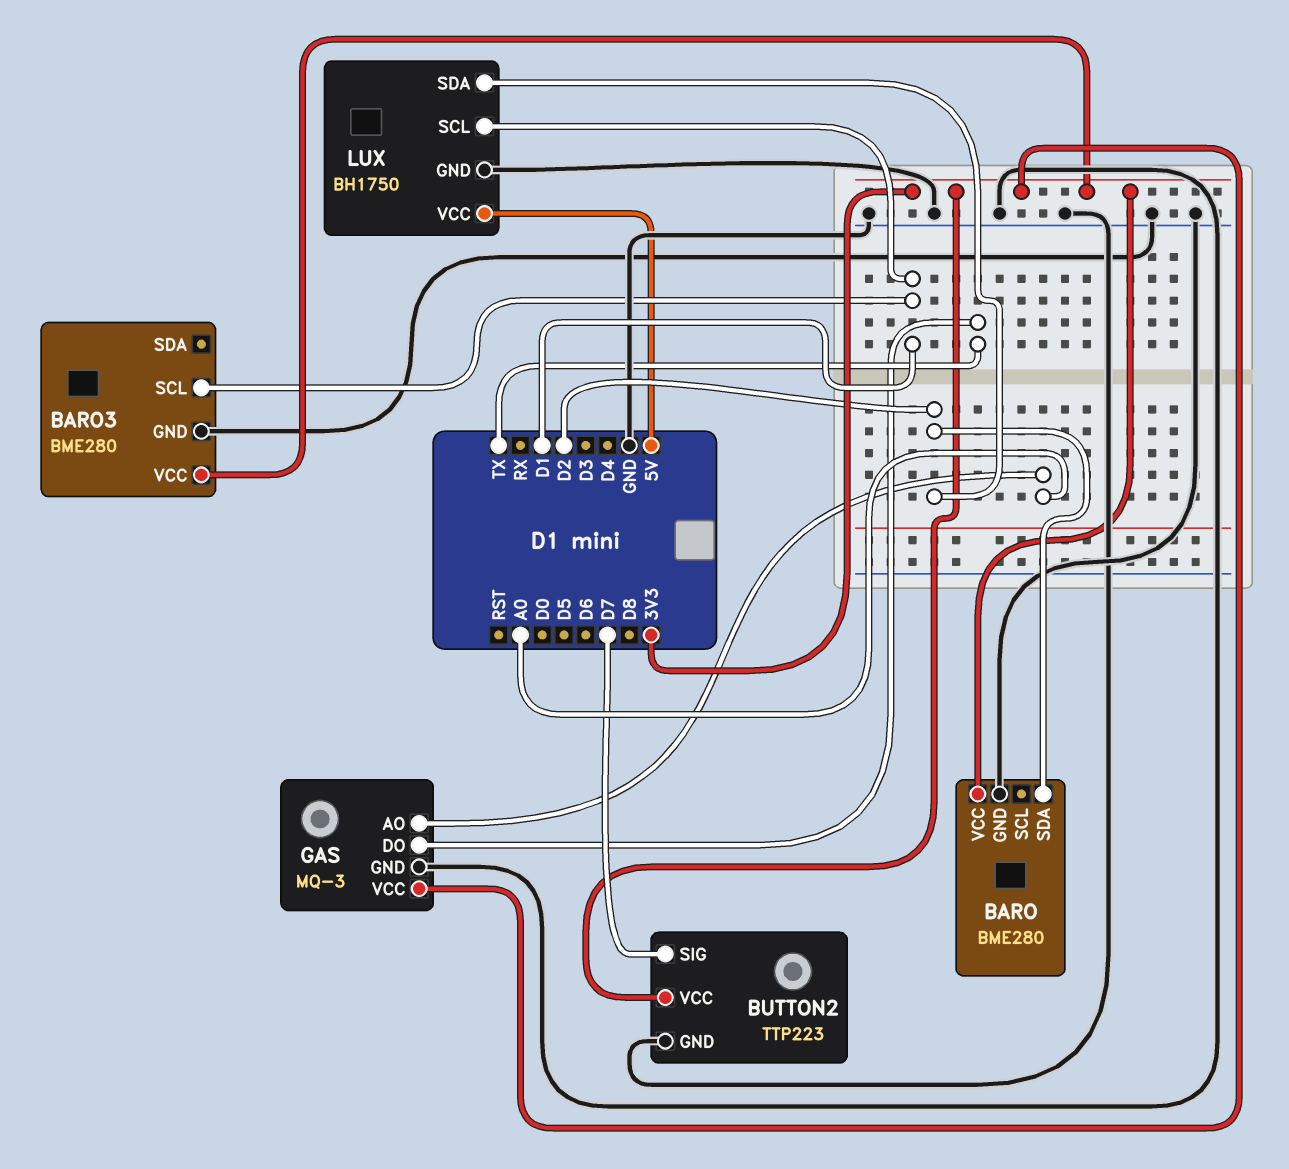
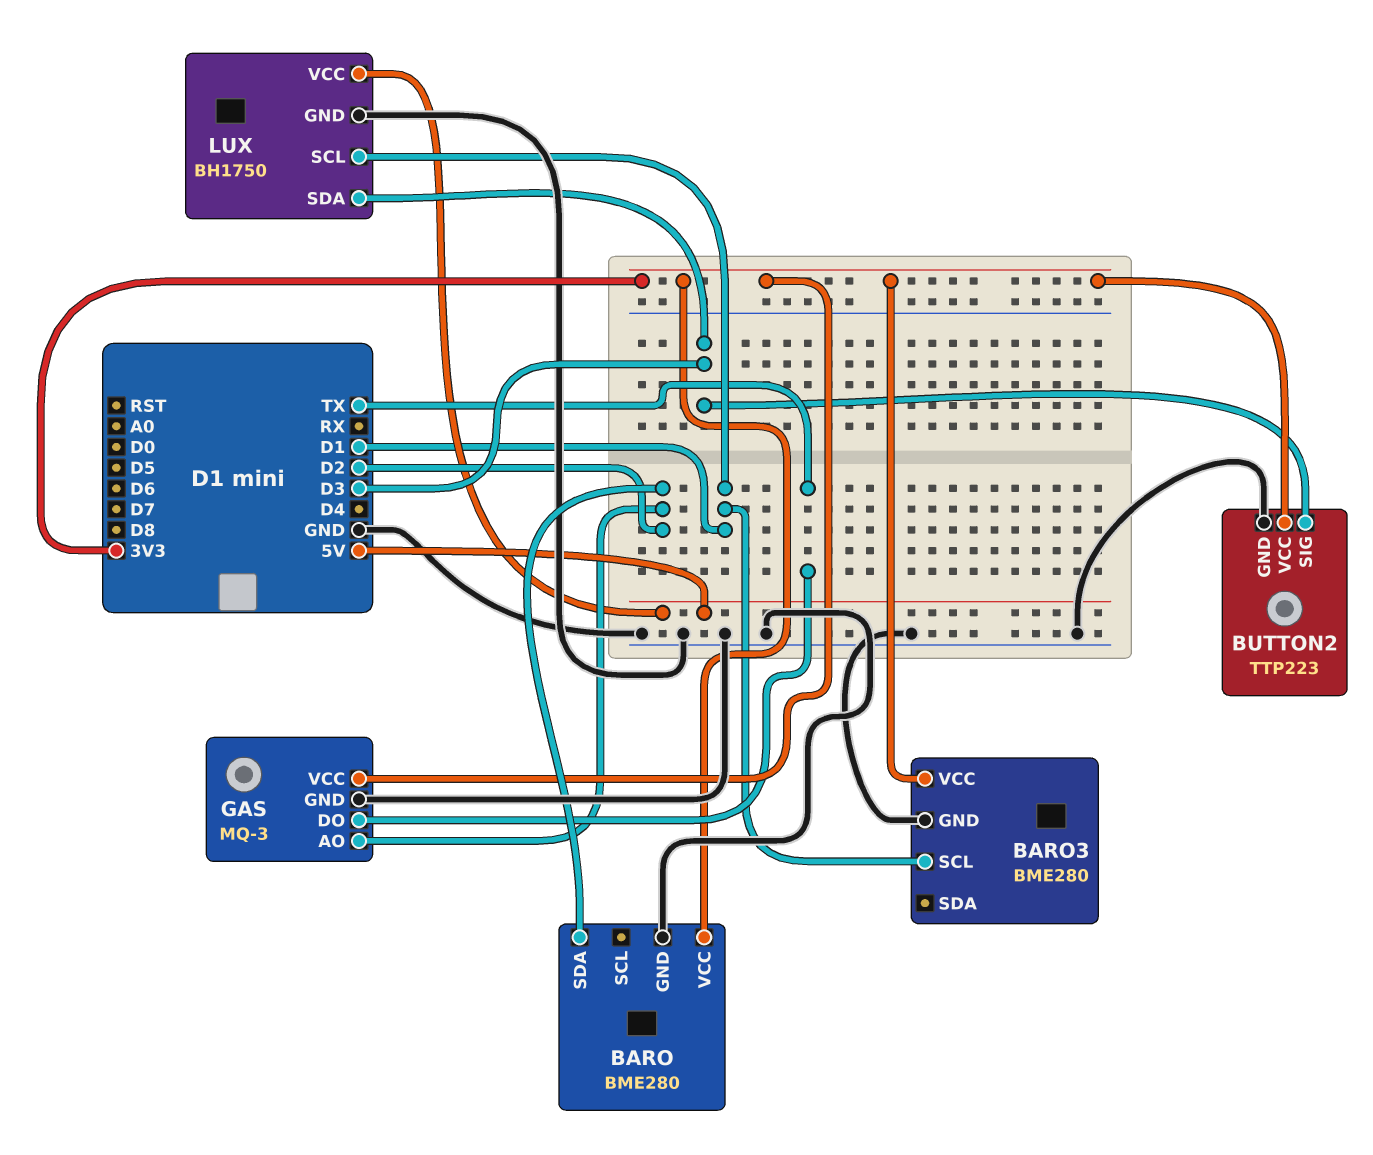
BUTTON2 pin SIG: D7 -> D3
GAS pin AO: A0 -> D2
LUX pin SDA: D2 -> D3

